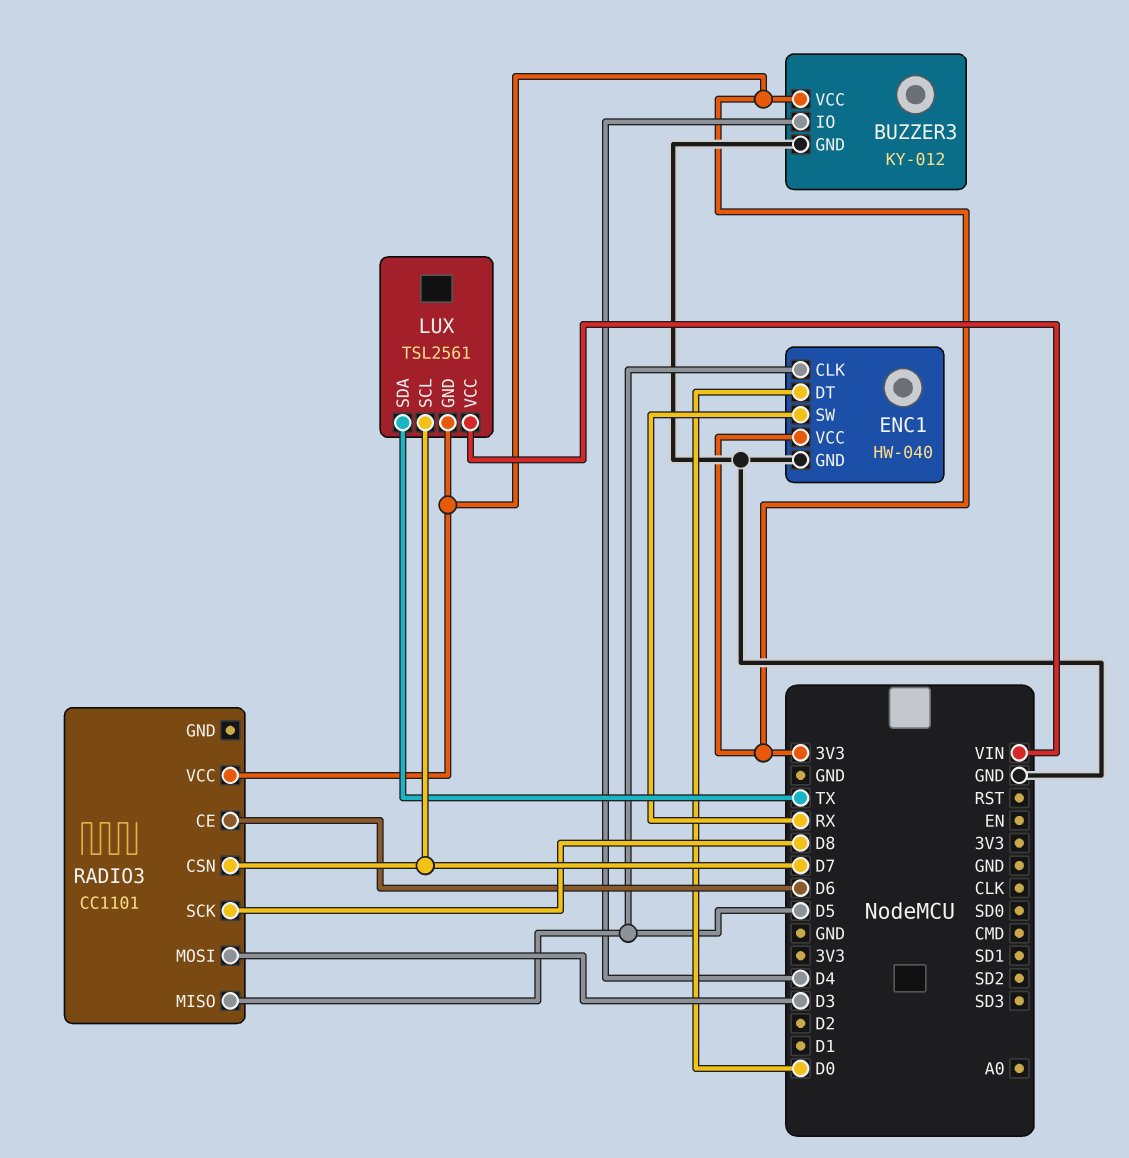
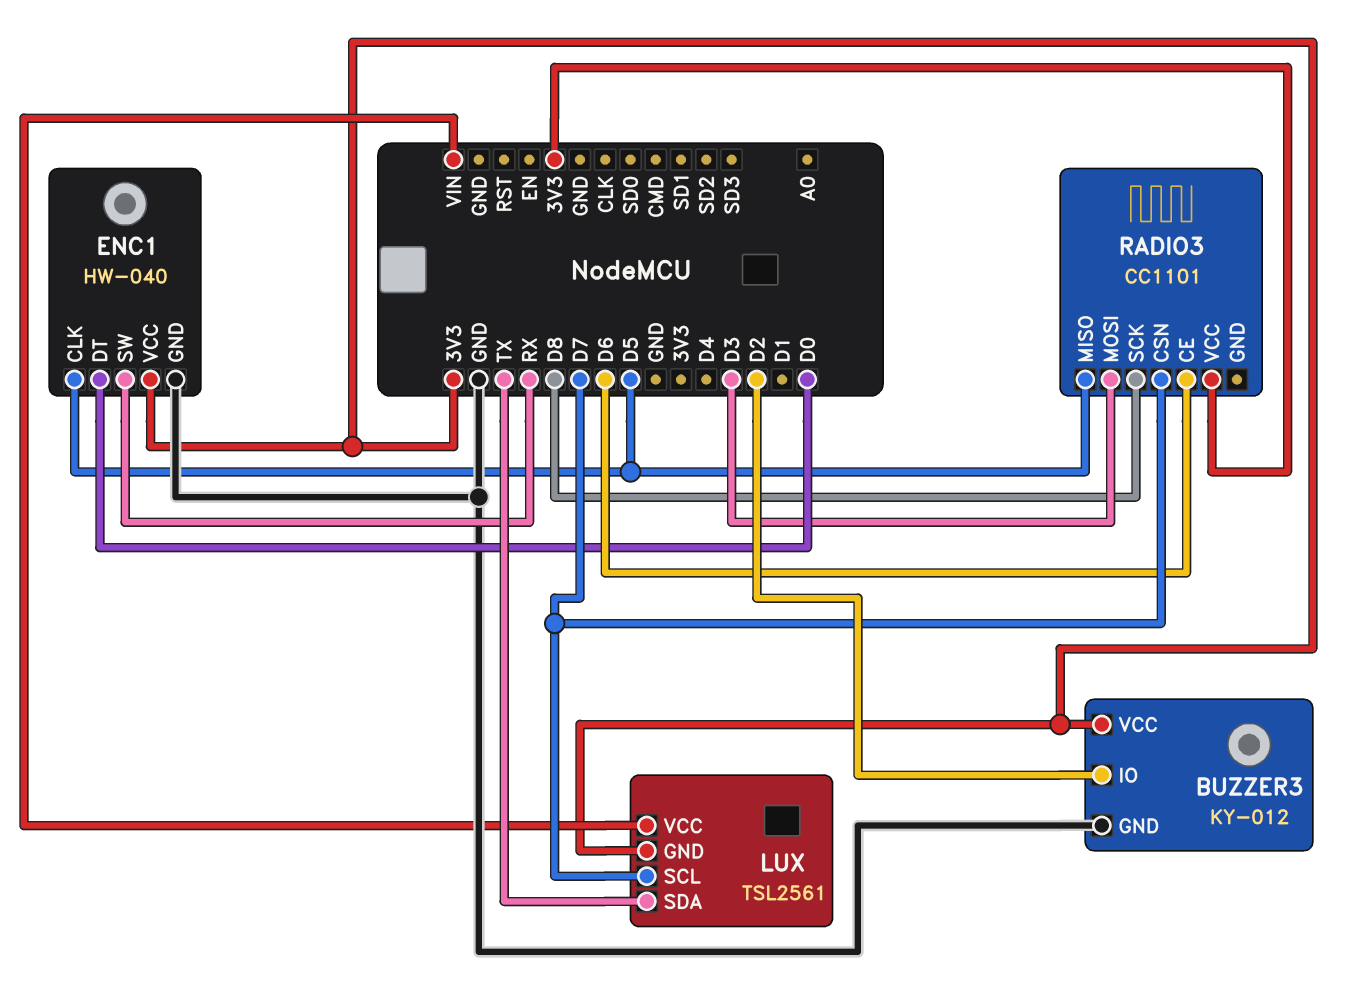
BUZZER3 pin IO: D4 -> D2

